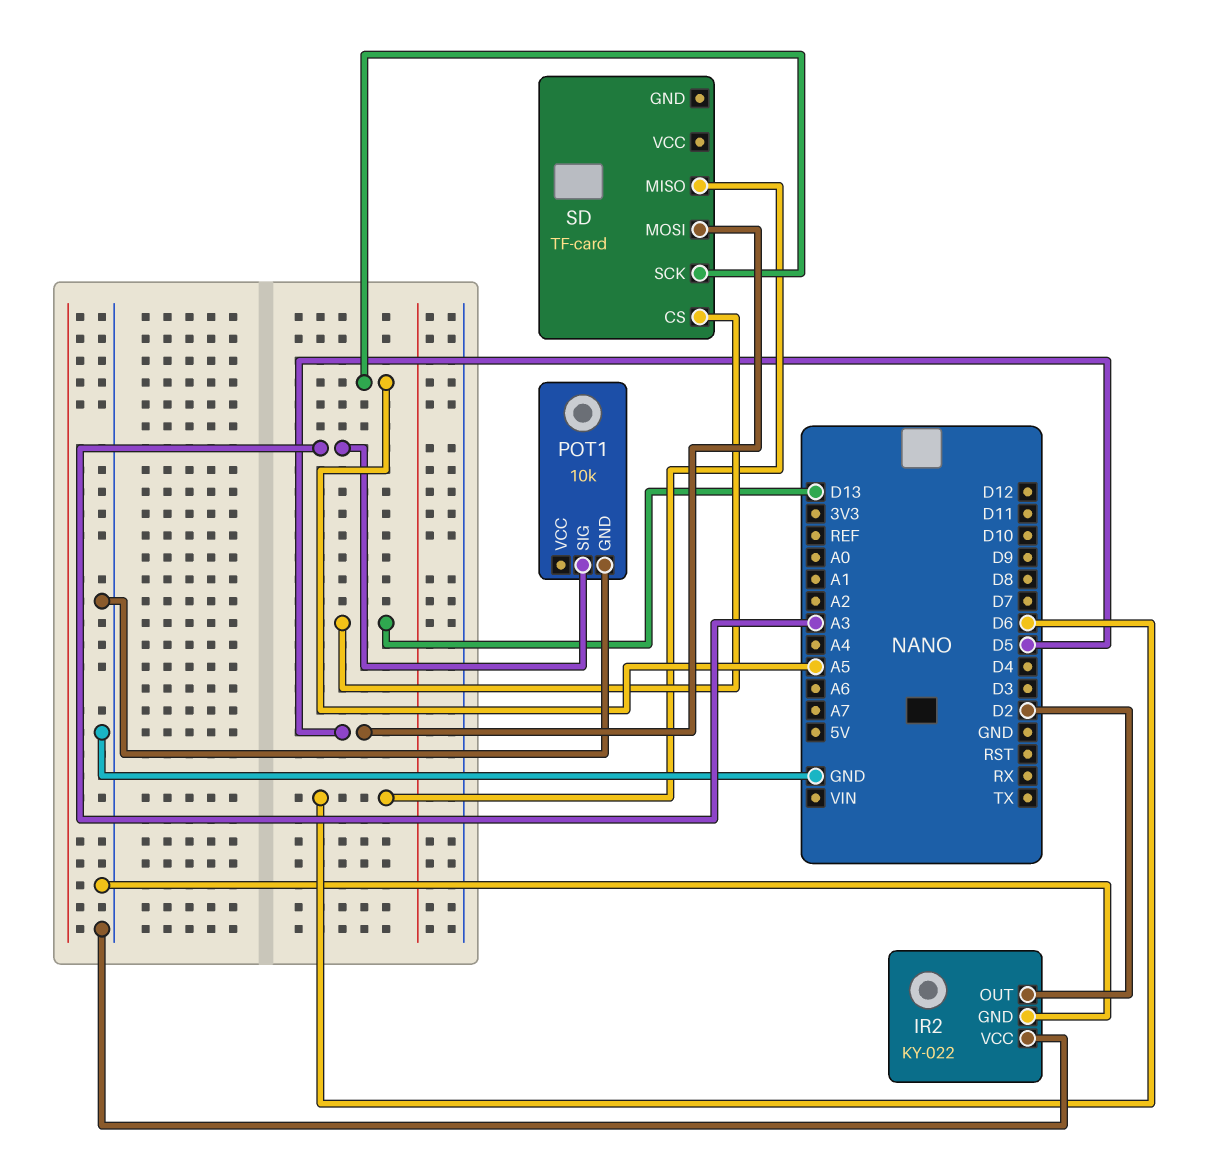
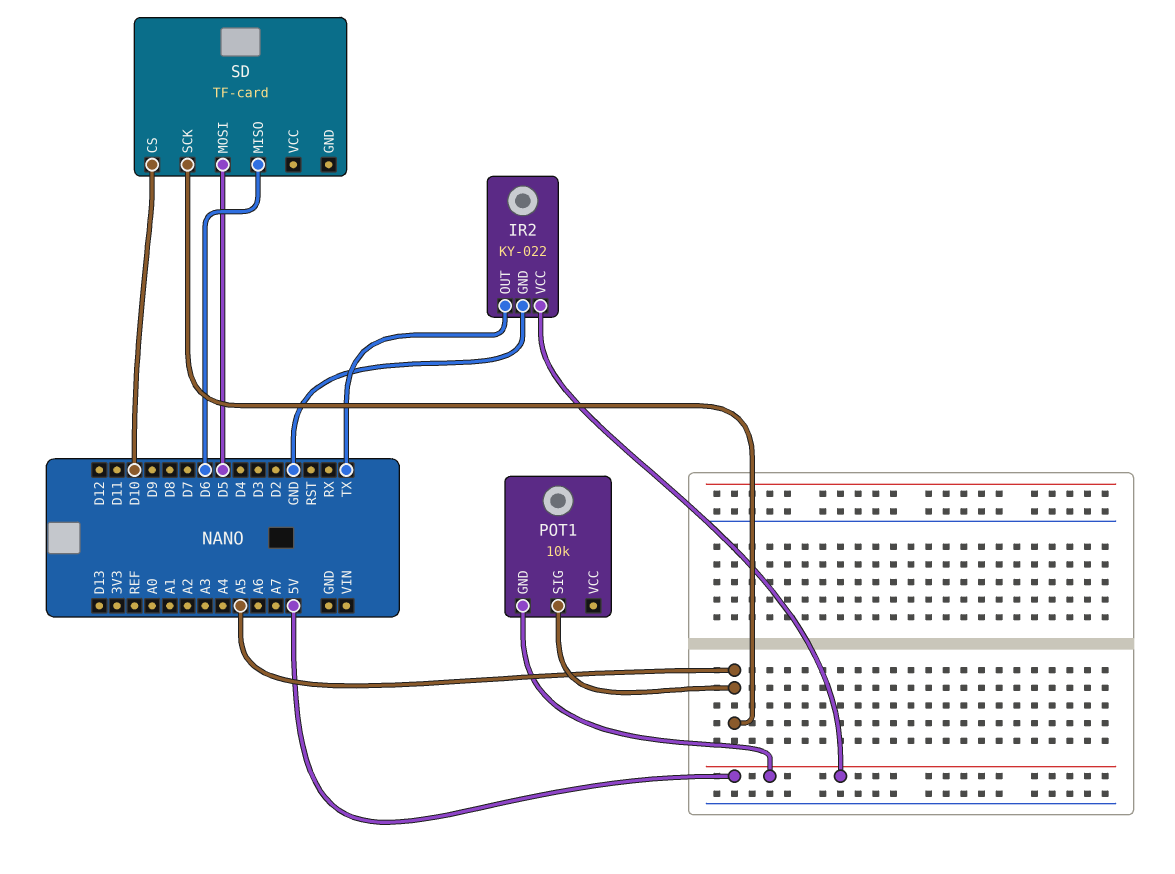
IR2 pin OUT: D2 -> TX
IR2 pin VCC: GND -> 5V
POT1 pin GND: GND -> 5V
POT1 pin SIG: A3 -> A5
SD pin CS: D13 -> D10

